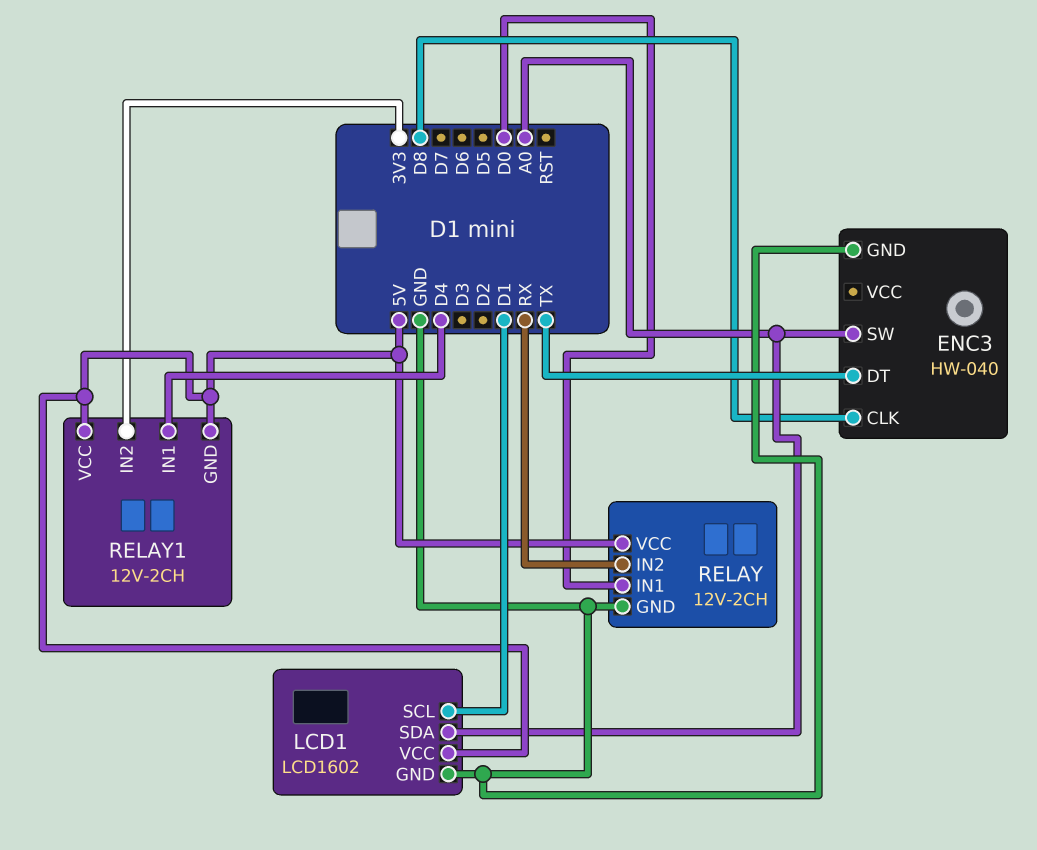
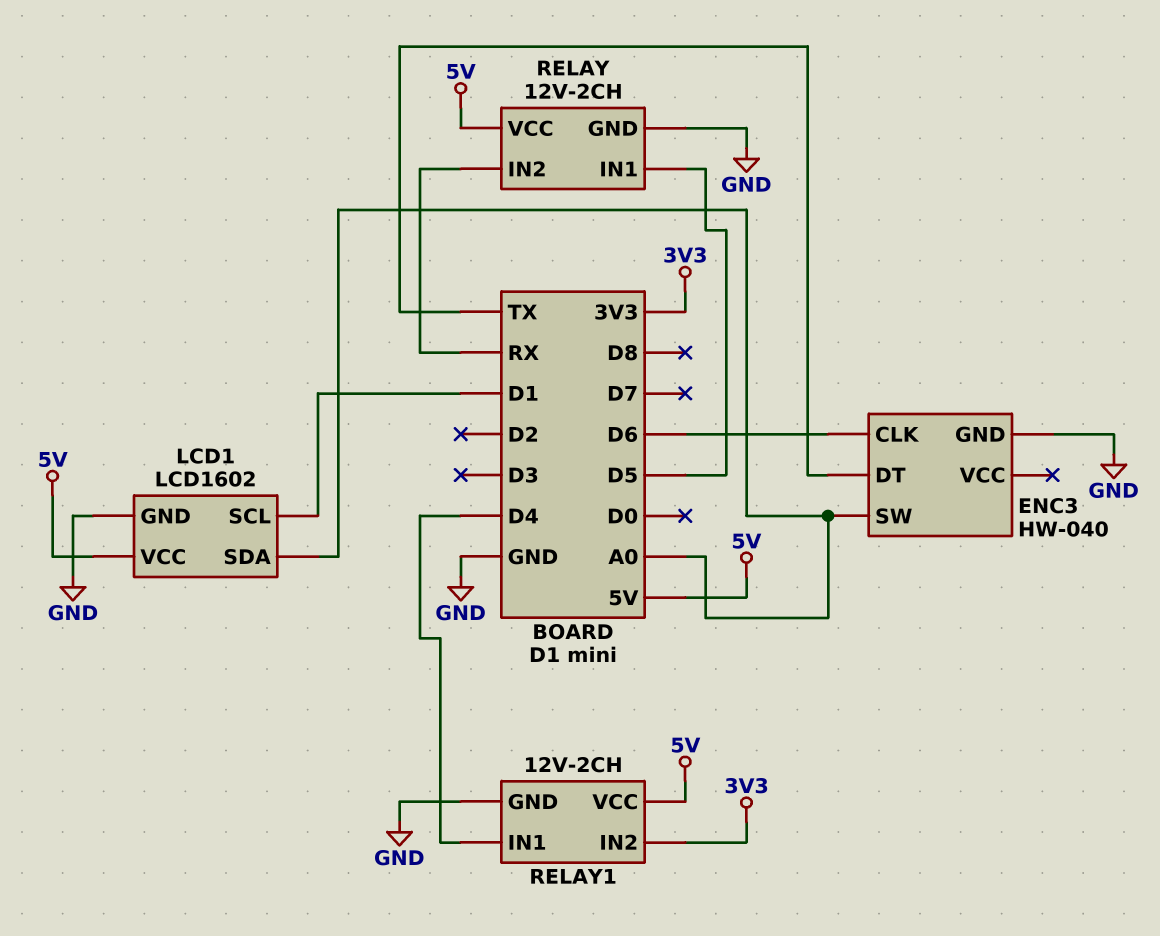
ENC3 pin CLK: D8 -> D6
RELAY pin IN1: D0 -> D5
RELAY1 pin GND: 5V -> GND

